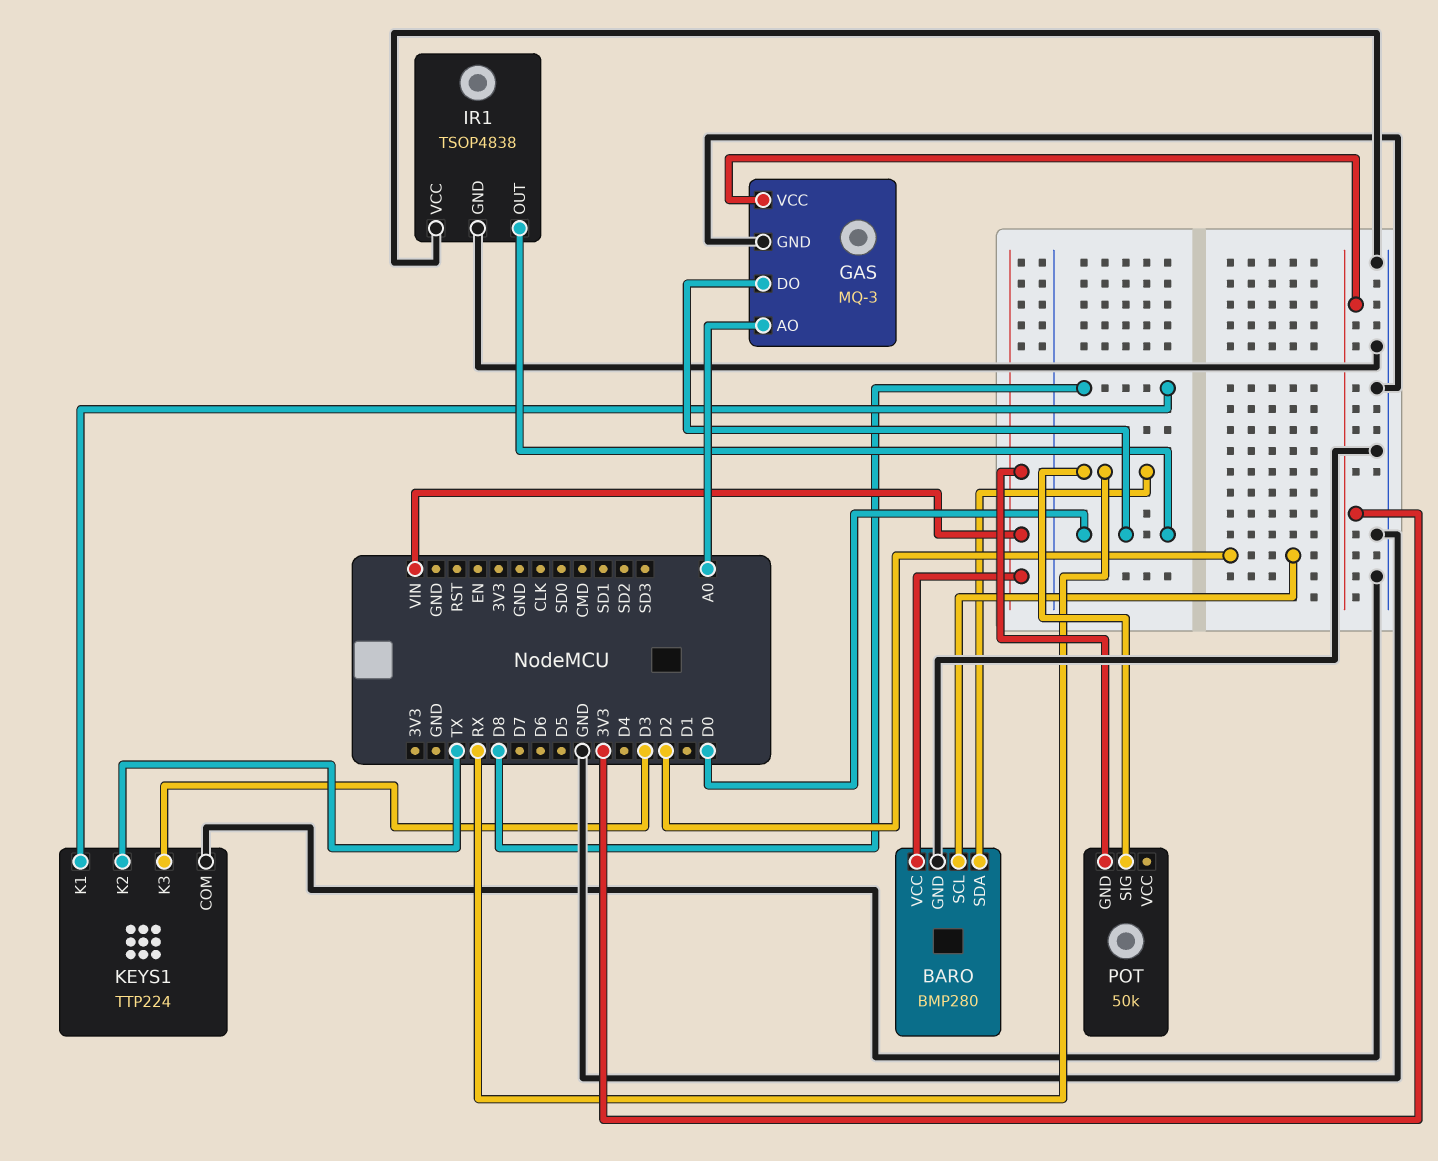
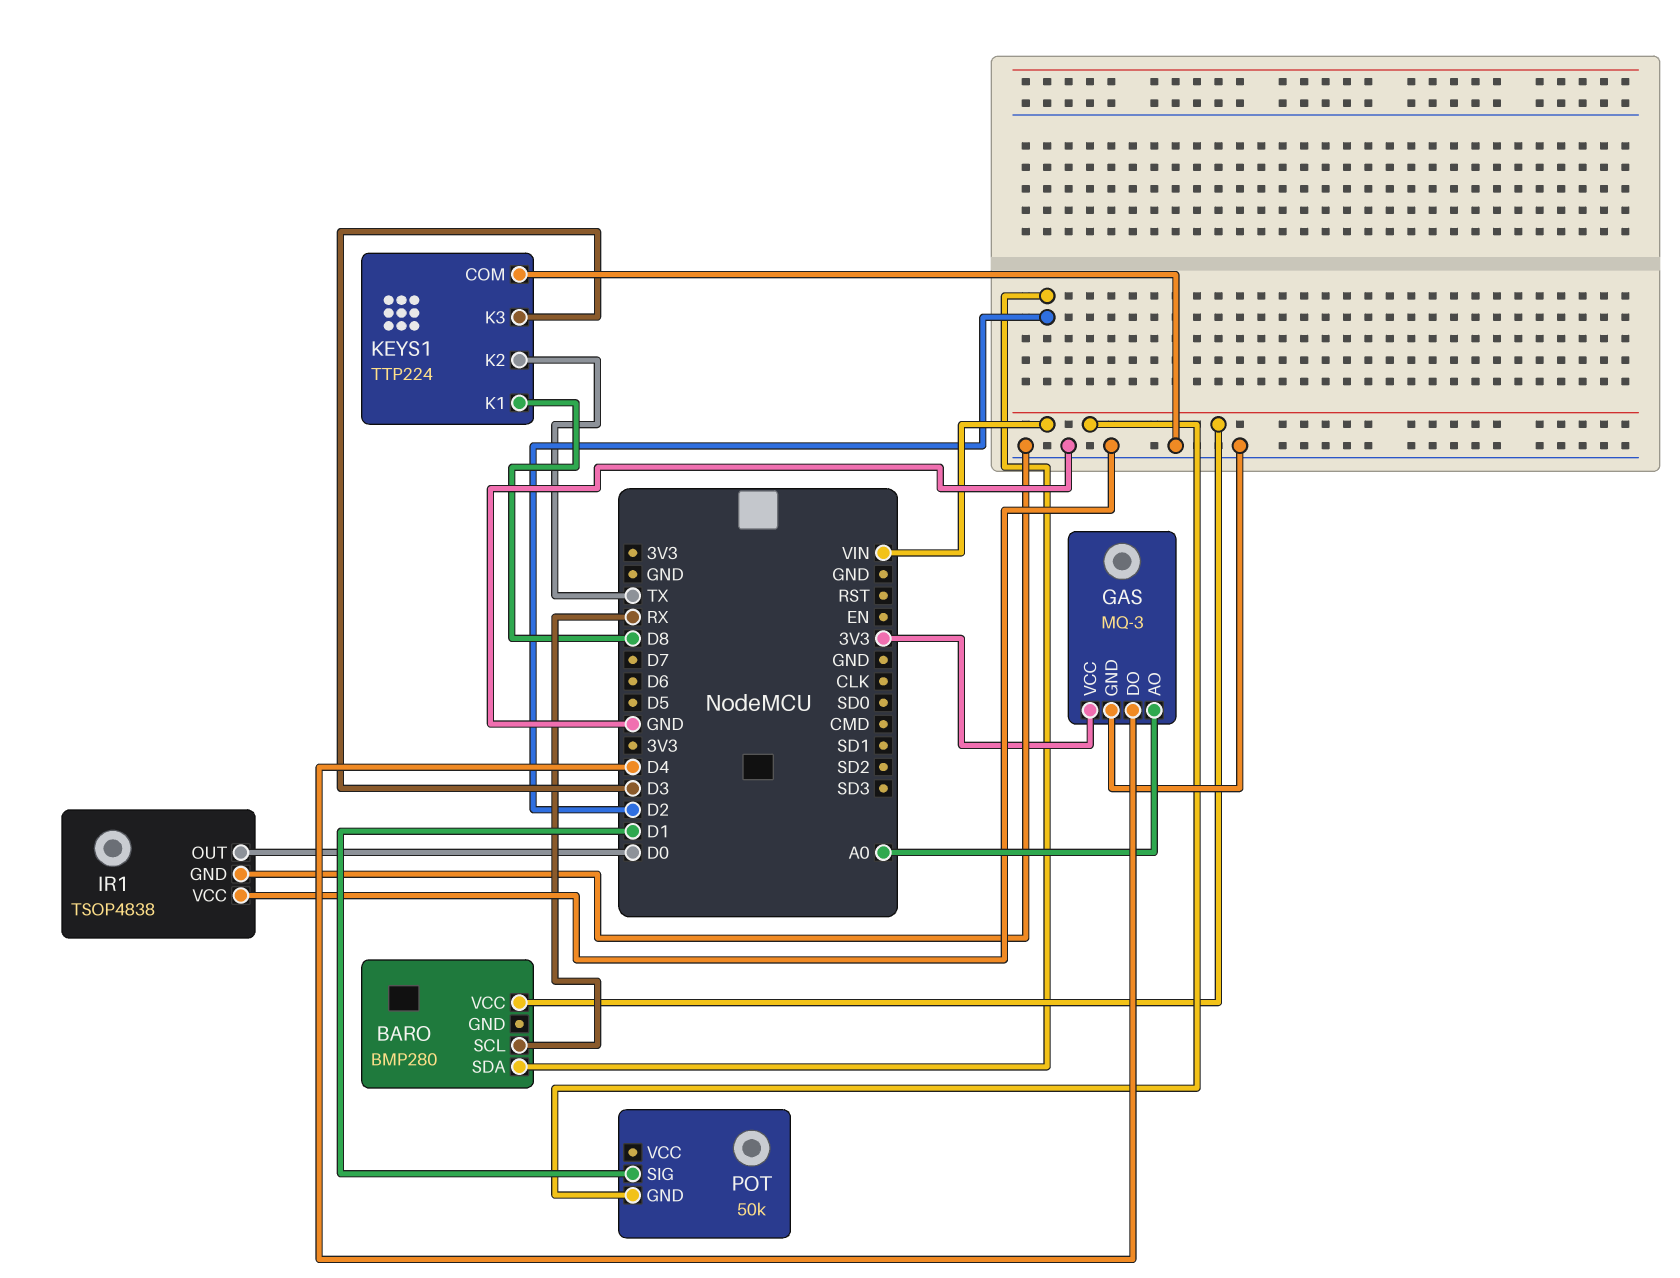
BARO pin GND: GND -> none
BARO pin SCL: D2 -> RX
BARO pin SDA: RX -> D2
GAS pin DO: D0 -> D4
POT pin SIG: RX -> D1

